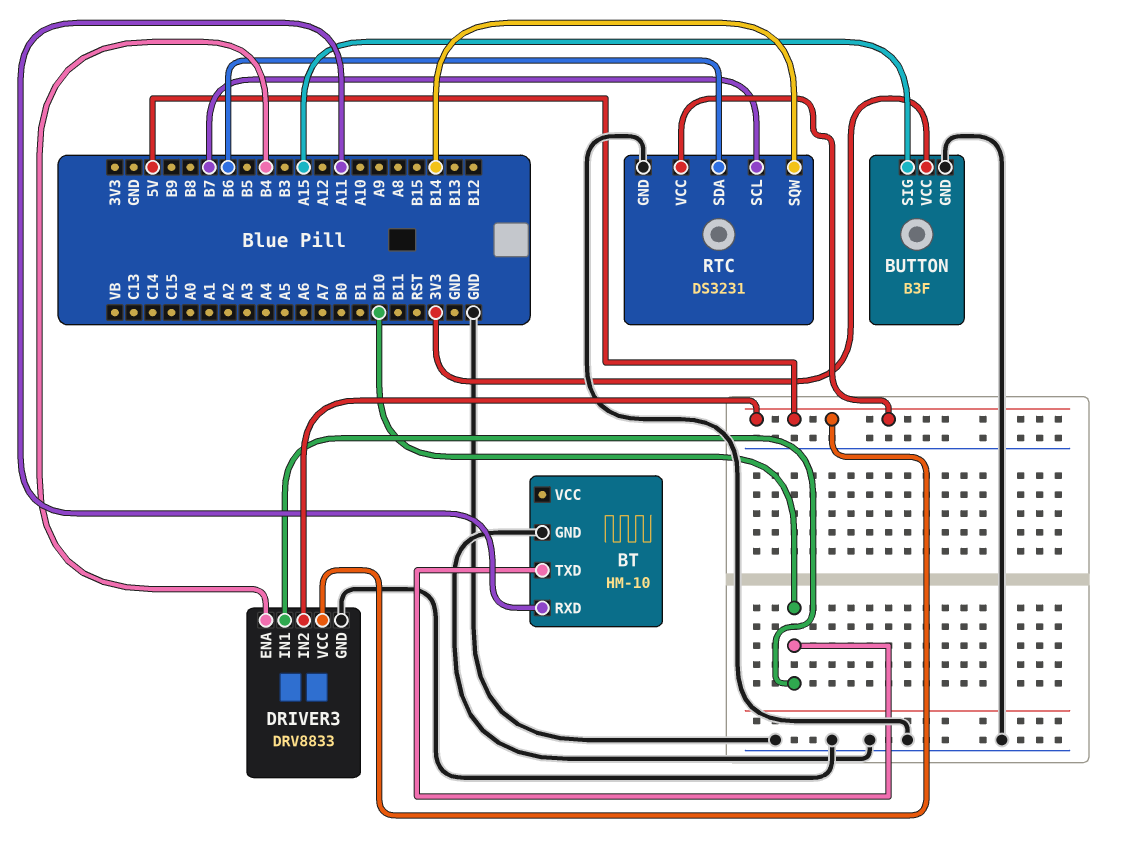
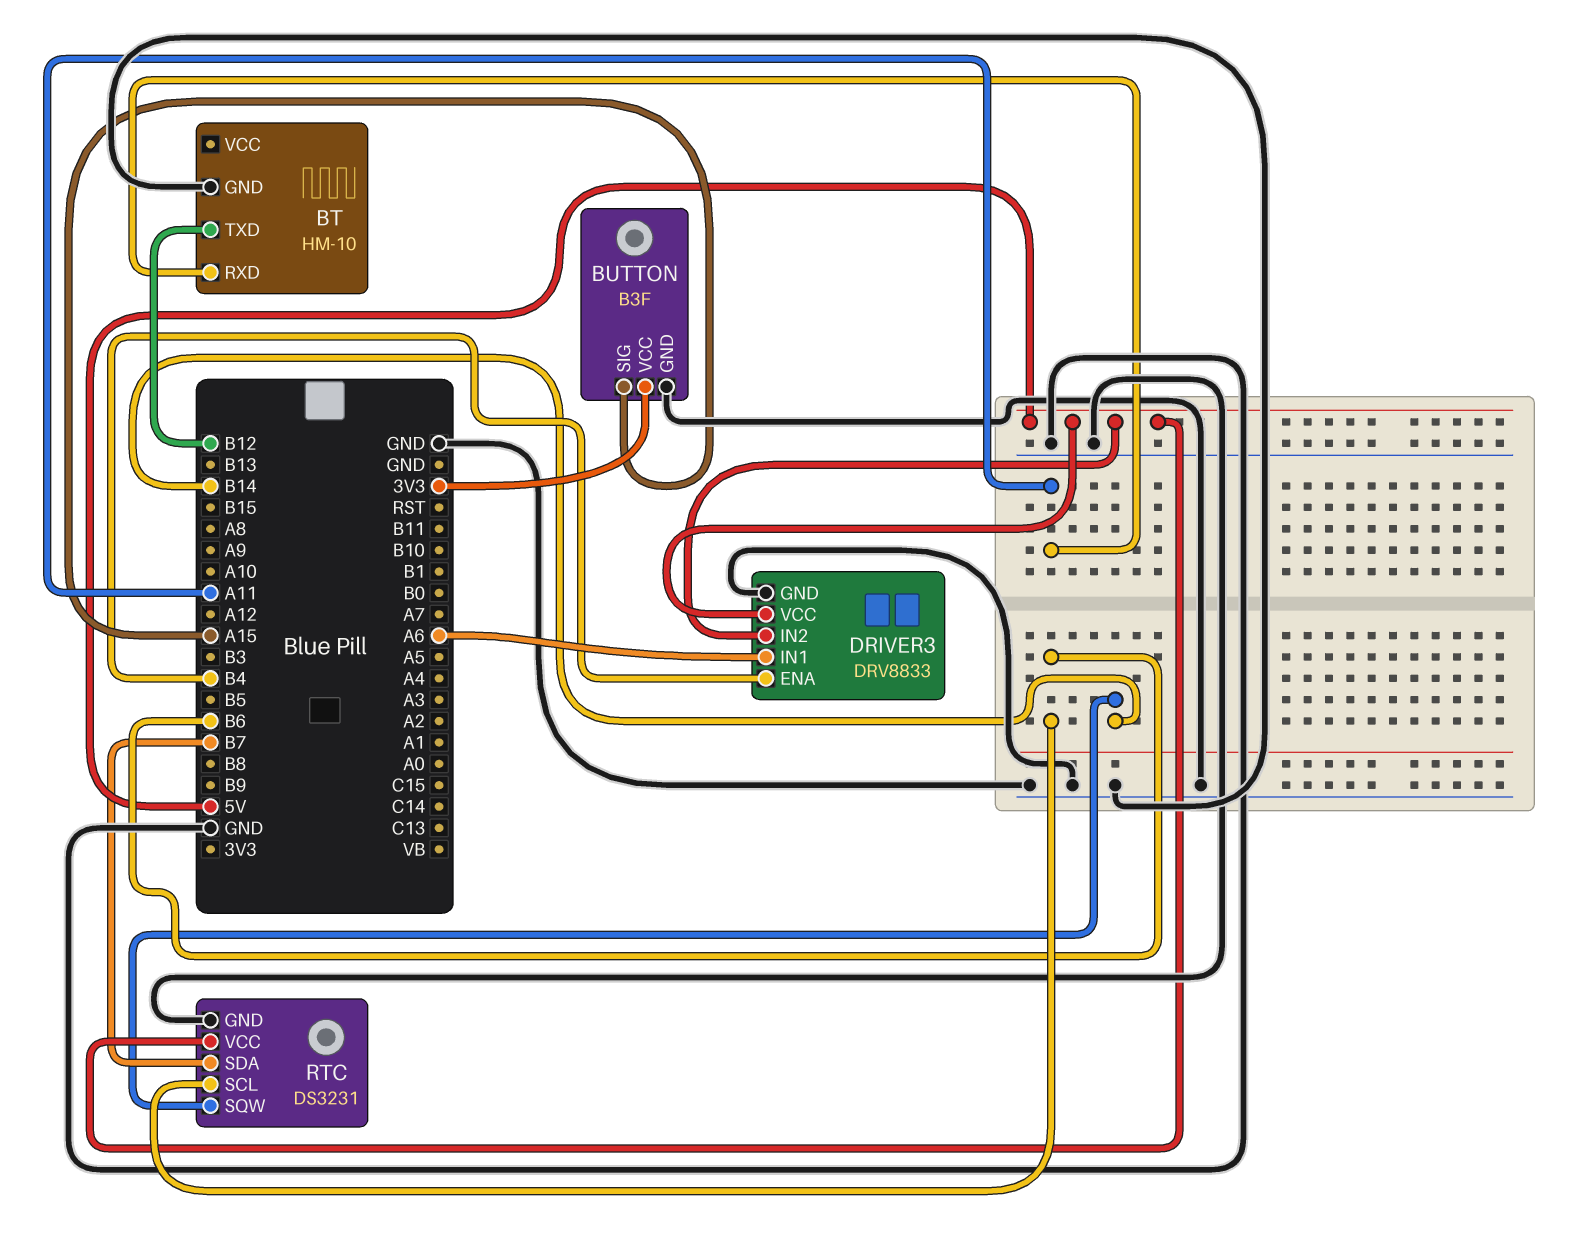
BT pin TXD: B10 -> B12
DRIVER3 pin IN1: B10 -> A6
RTC pin SCL: B7 -> B6
RTC pin SDA: B6 -> B7

